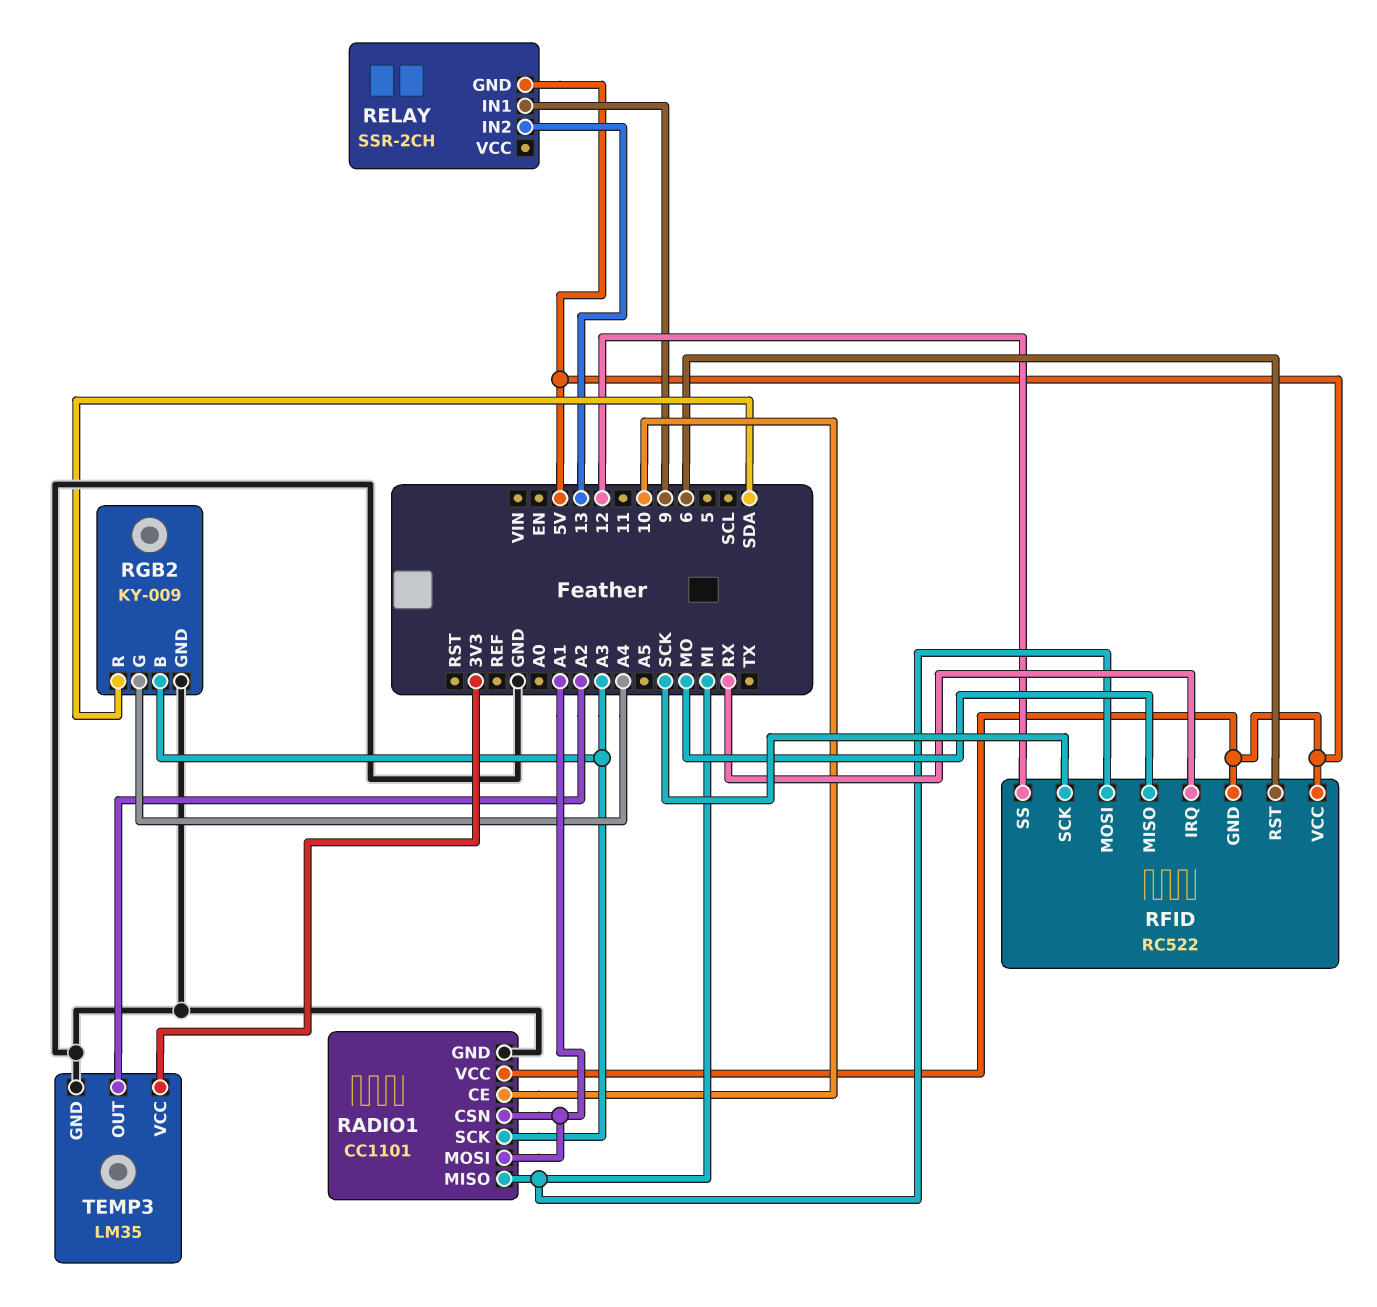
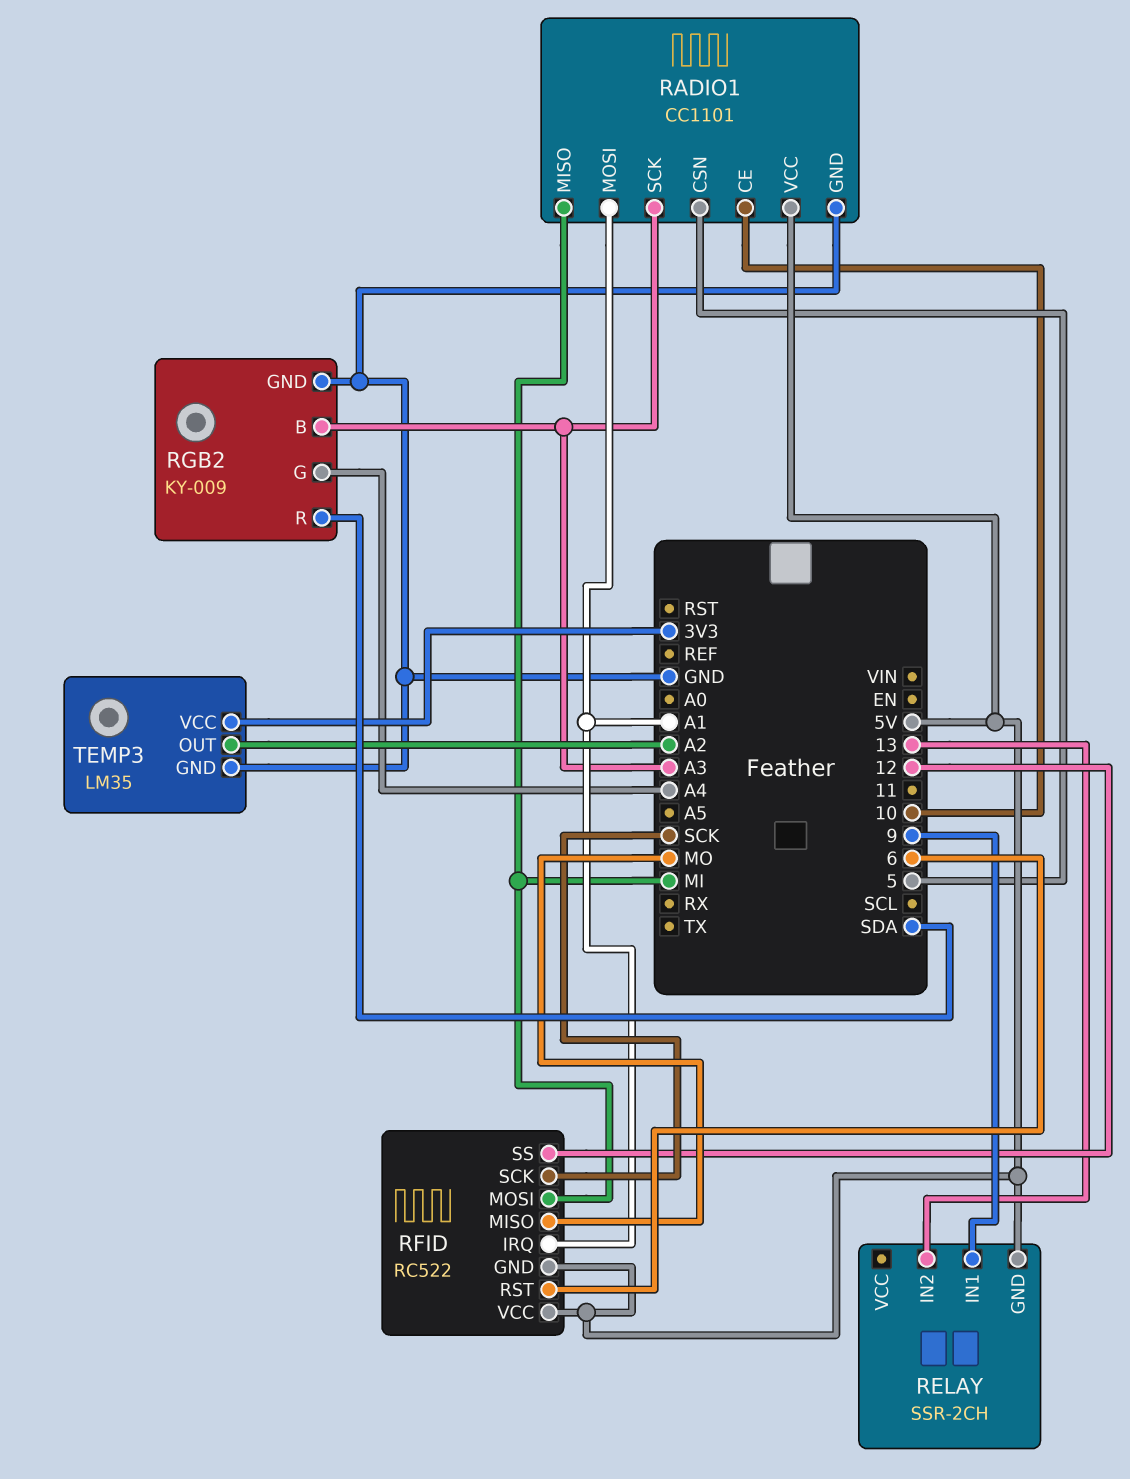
RADIO1 pin CSN: A1 -> 5
RFID pin IRQ: RX -> A1

